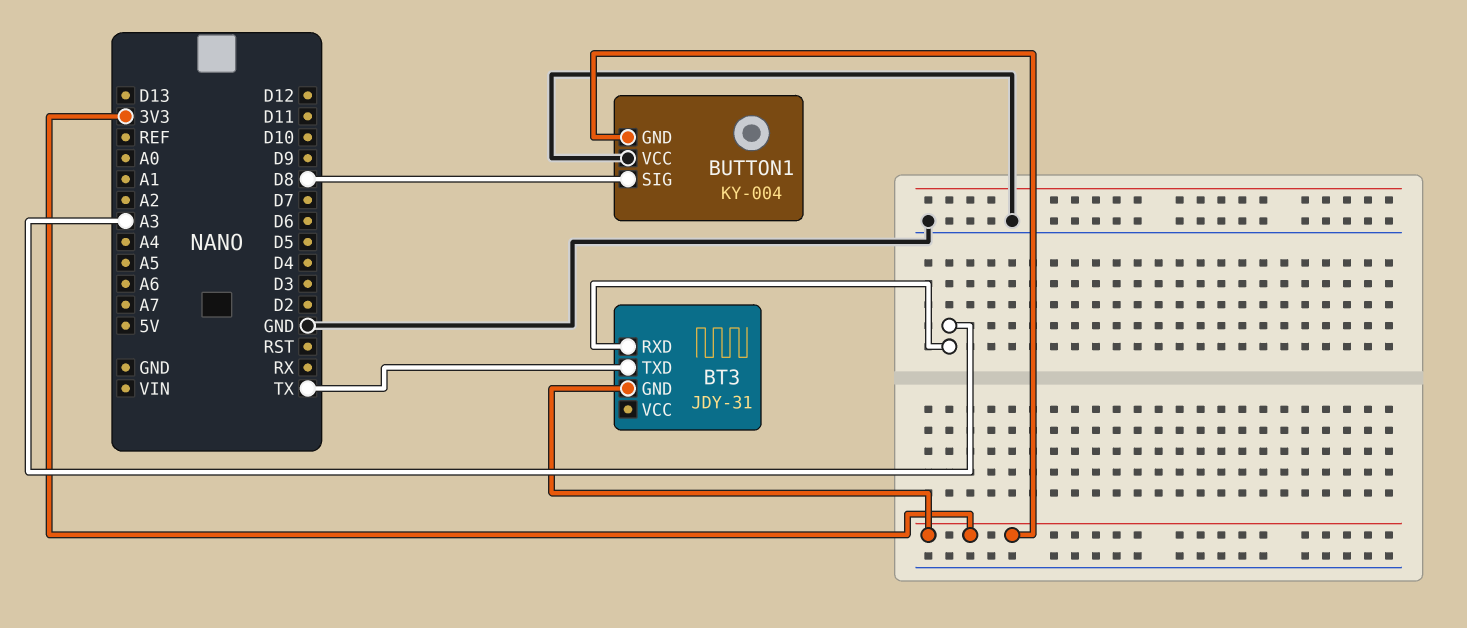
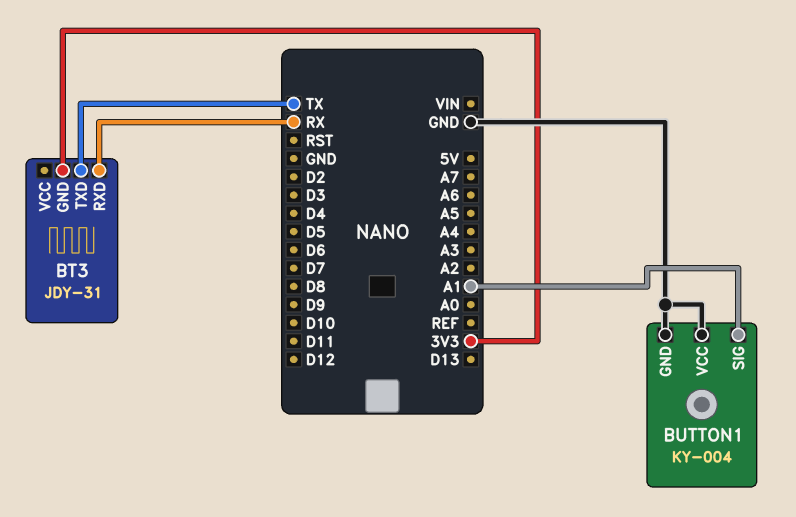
BT3 pin RXD: A3 -> RX
BUTTON1 pin GND: 3V3 -> GND
BUTTON1 pin SIG: D8 -> A1

